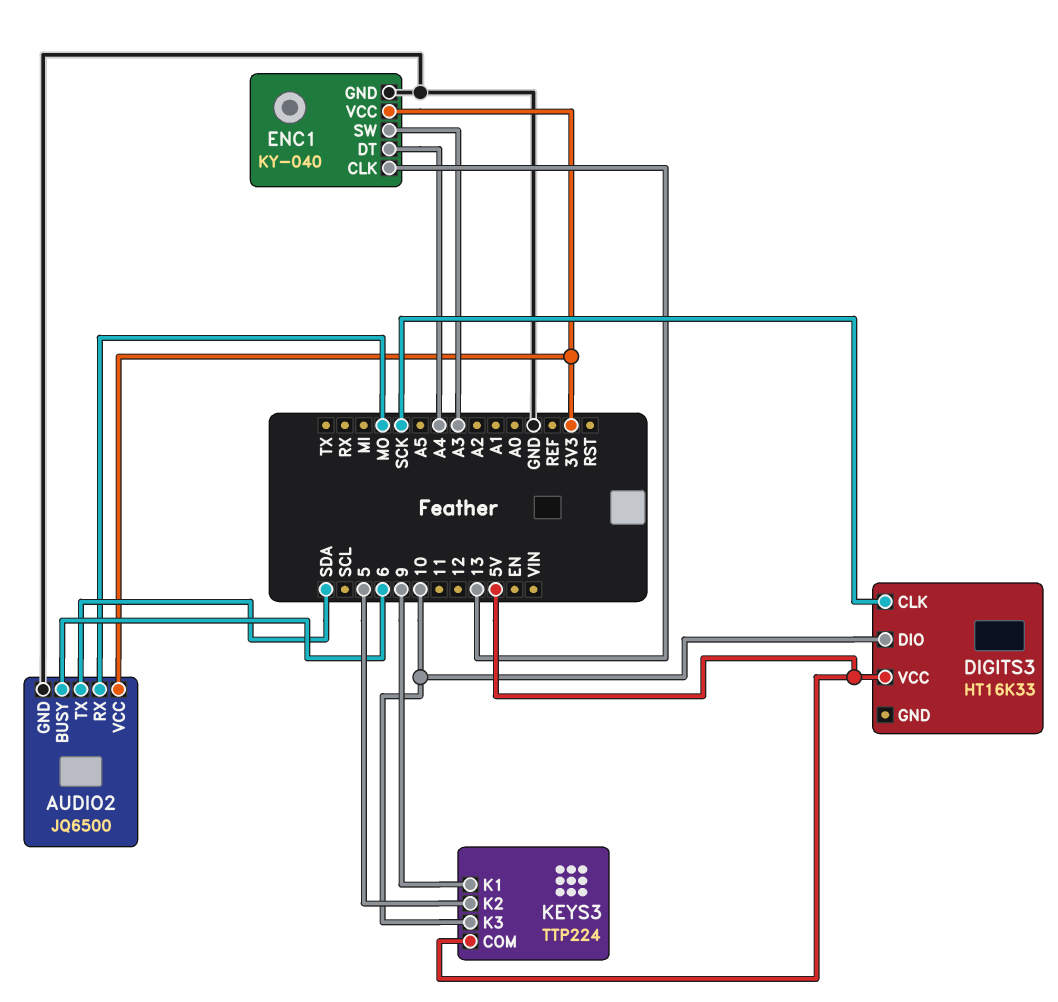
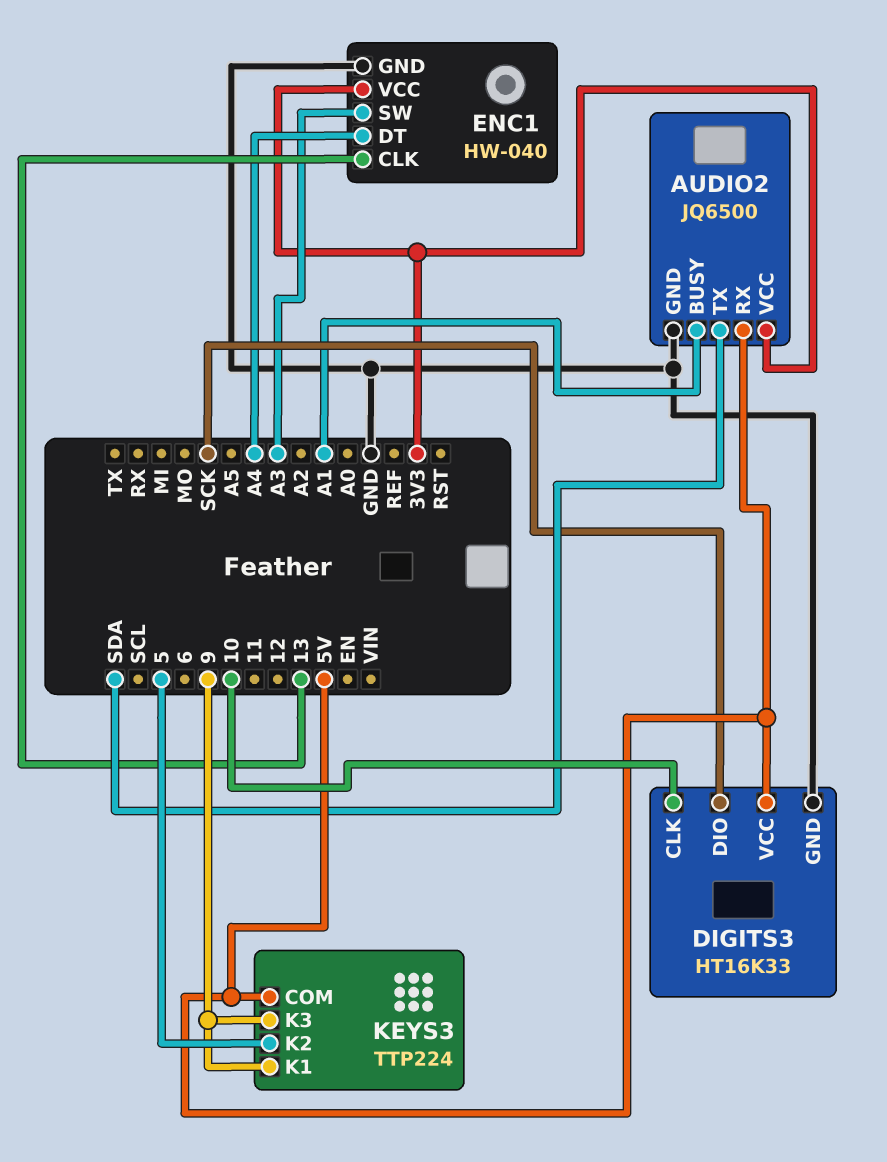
AUDIO2 pin BUSY: 6 -> A1
AUDIO2 pin RX: MO -> 5V
DIGITS3 pin CLK: SCK -> 10
DIGITS3 pin DIO: 10 -> SCK
DIGITS3 pin GND: none -> GND
ENC1: KY-040 -> HW-040
KEYS3 pin K3: 10 -> 9

